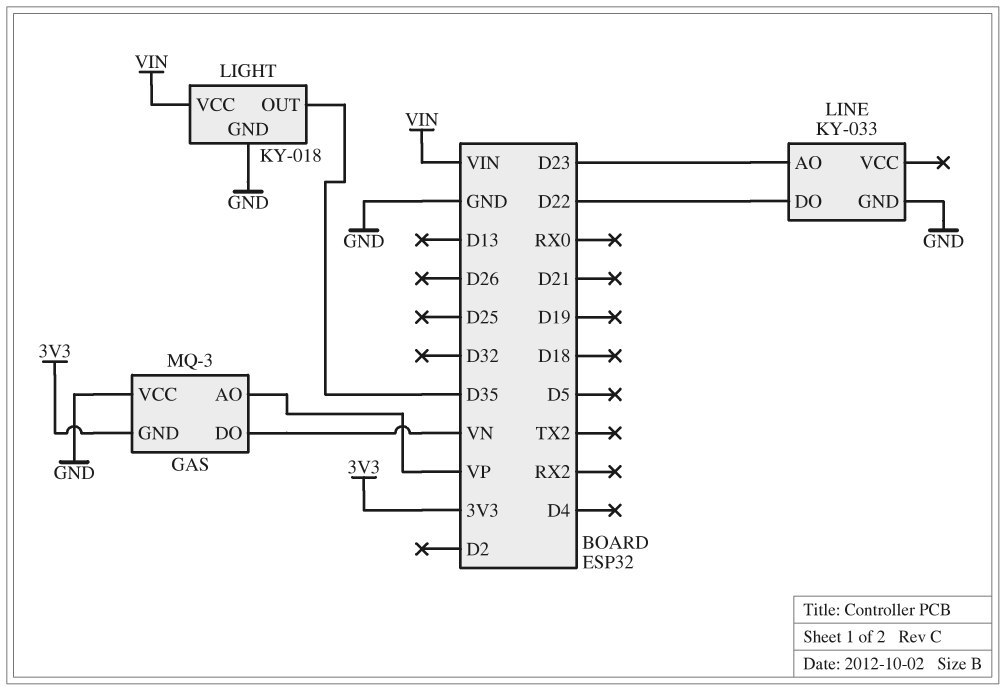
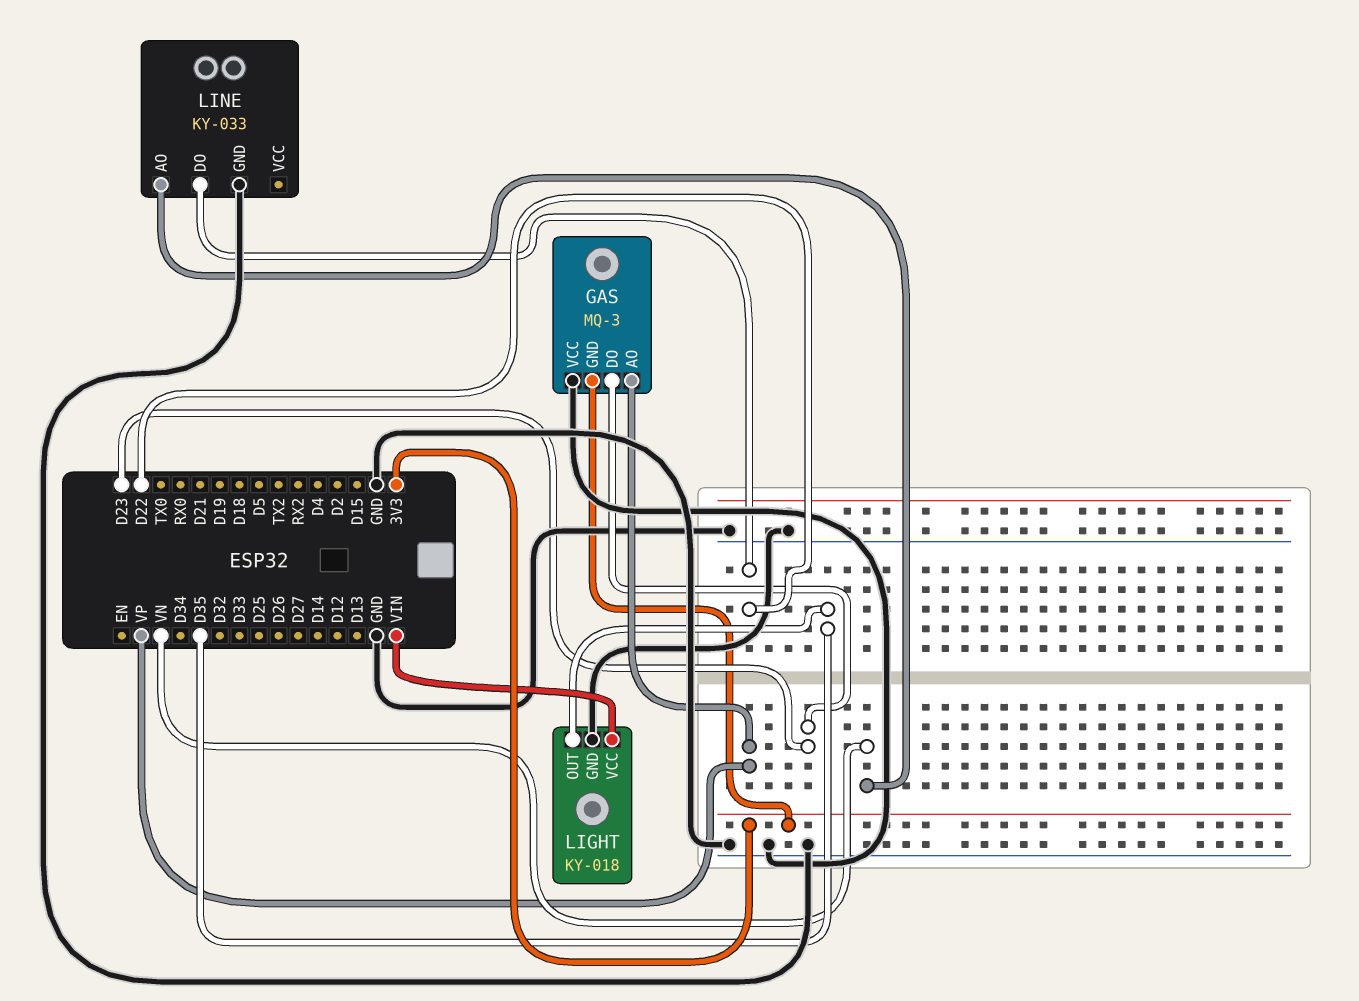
GAS pin DO: VN -> D23
LINE pin AO: D23 -> VN

